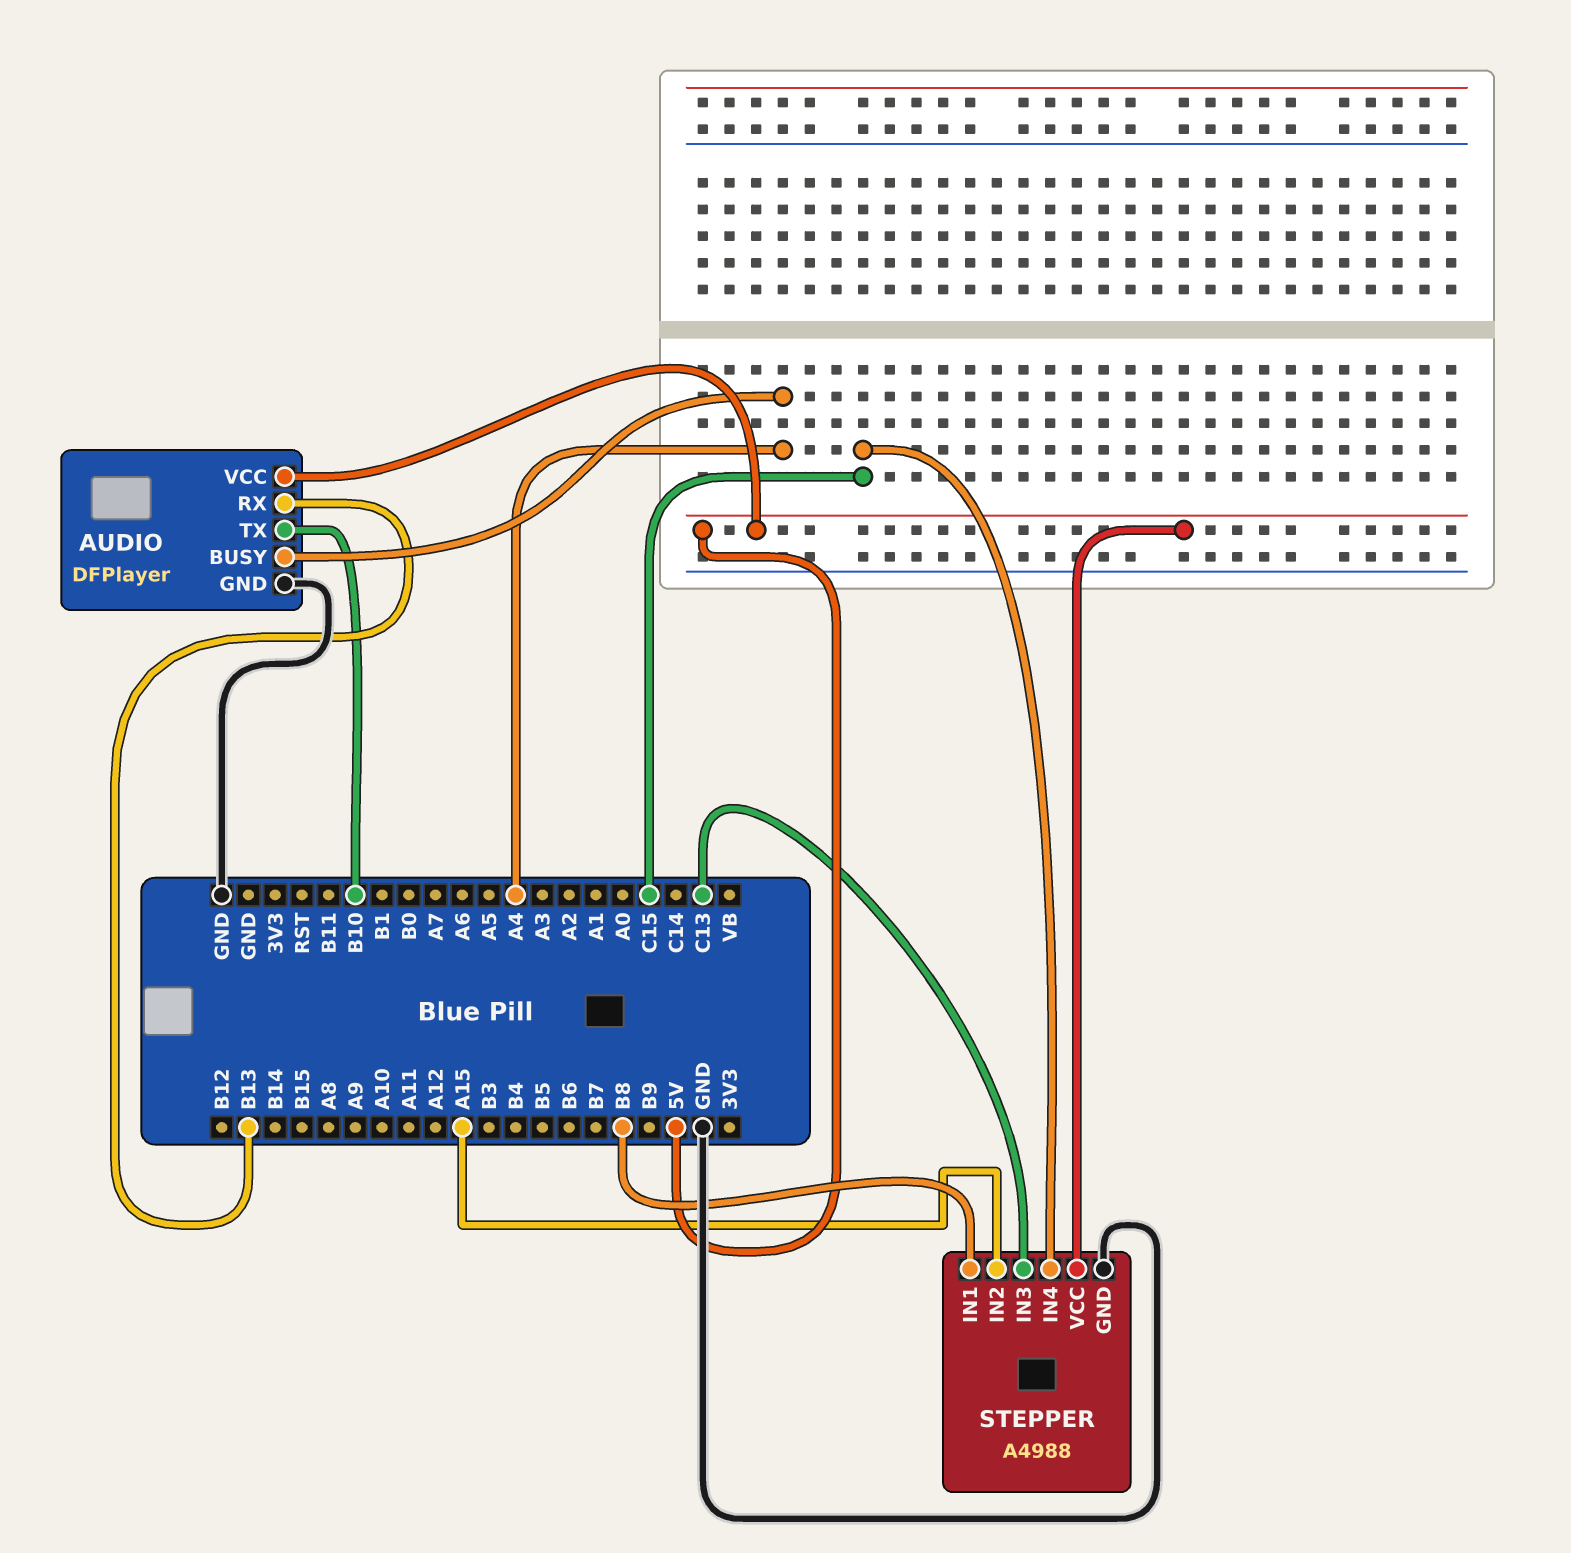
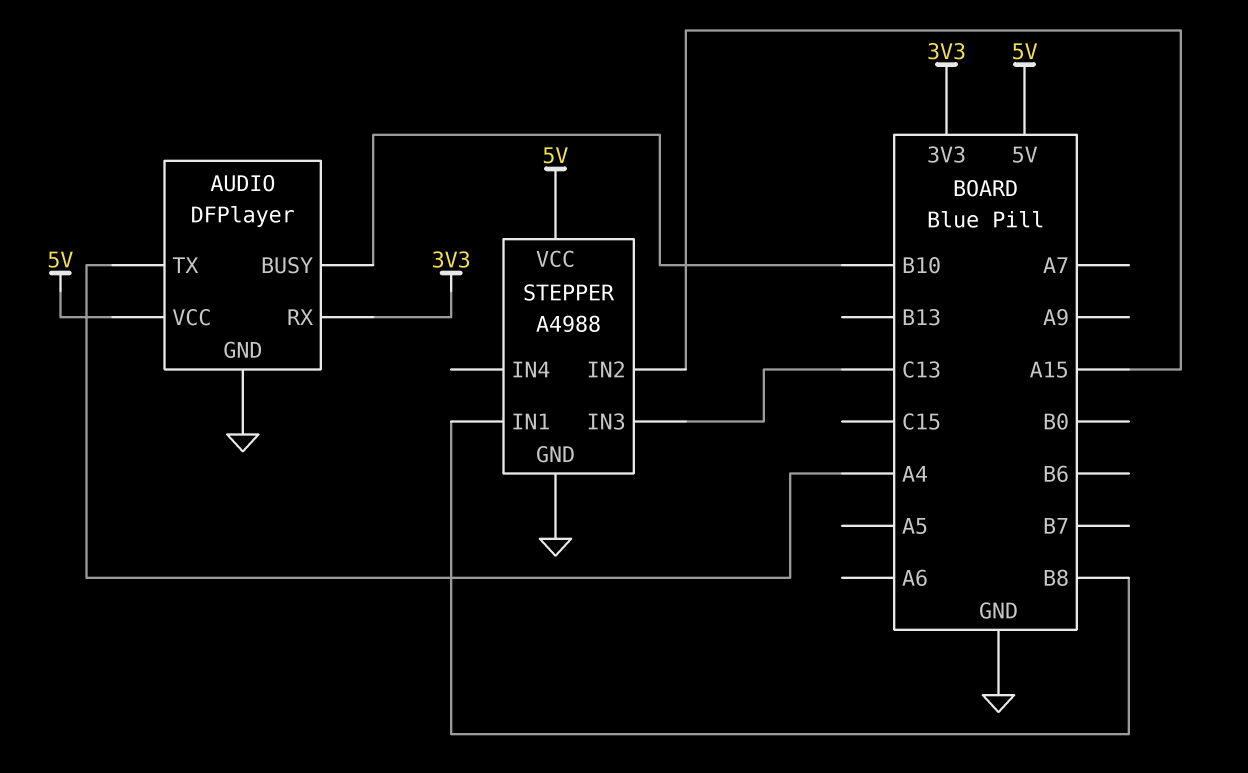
AUDIO pin BUSY: A4 -> B10
AUDIO pin RX: B13 -> 3V3
AUDIO pin TX: B10 -> A4
STEPPER pin IN4: C15 -> none

